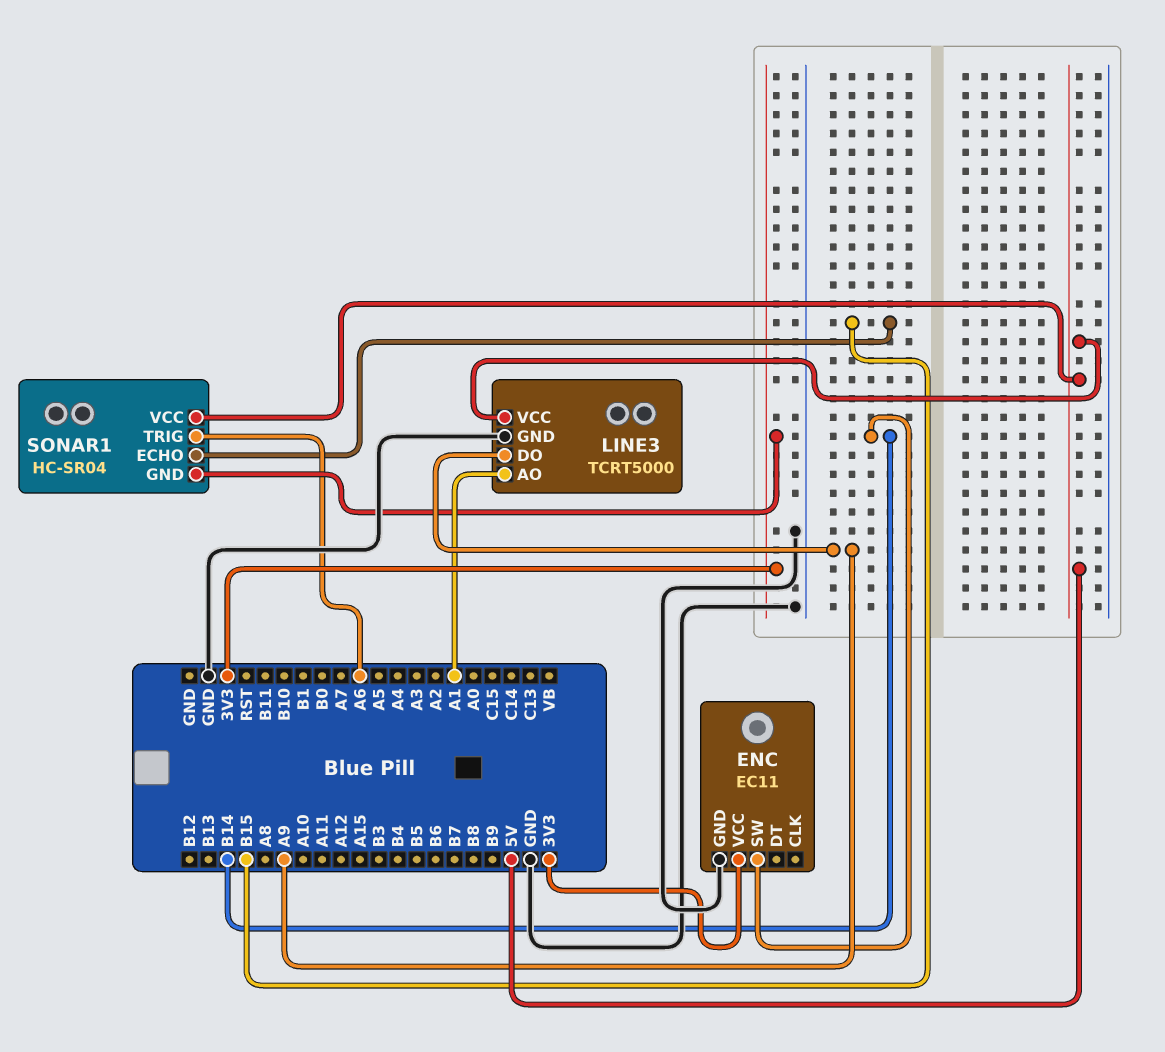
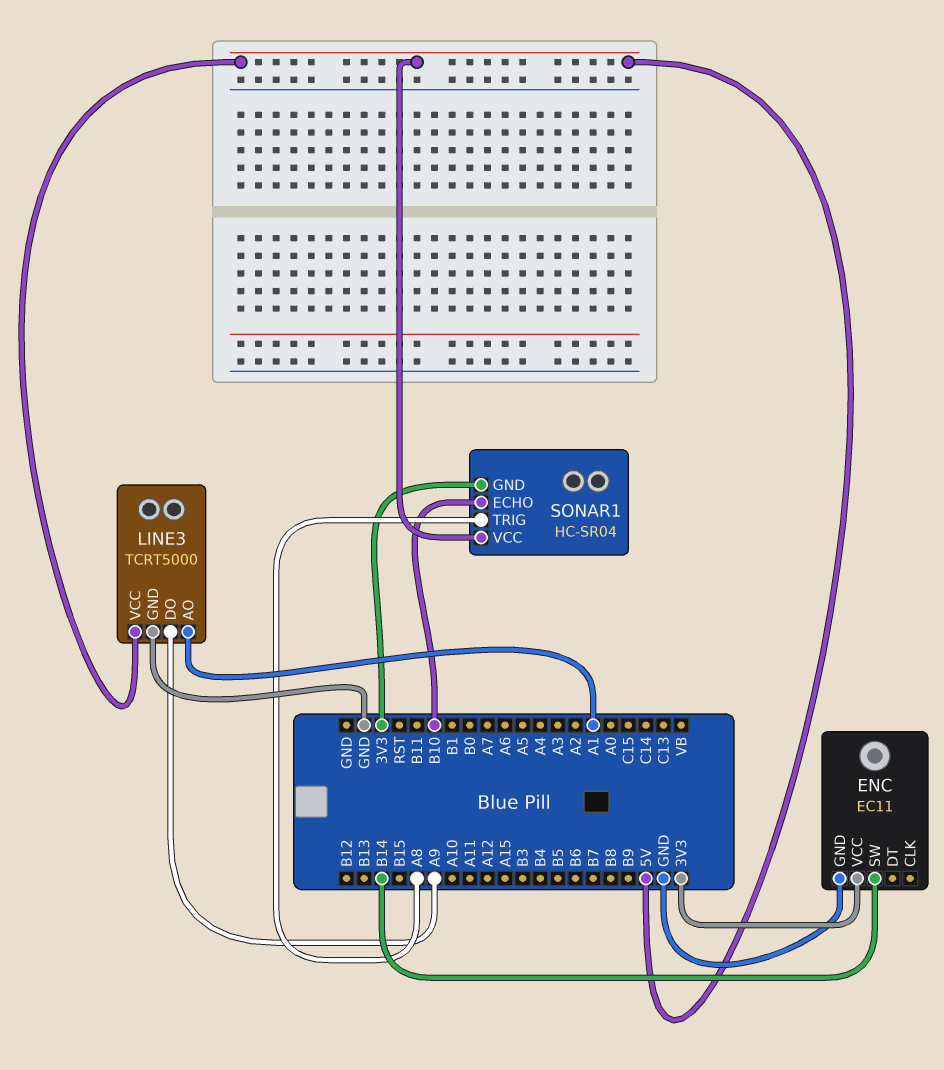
SONAR1 pin ECHO: B15 -> B10
SONAR1 pin TRIG: A6 -> A8

